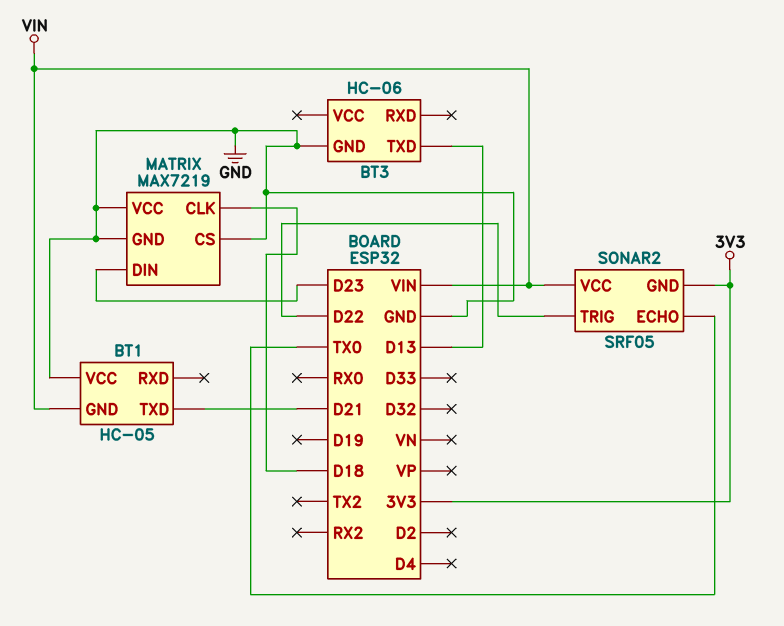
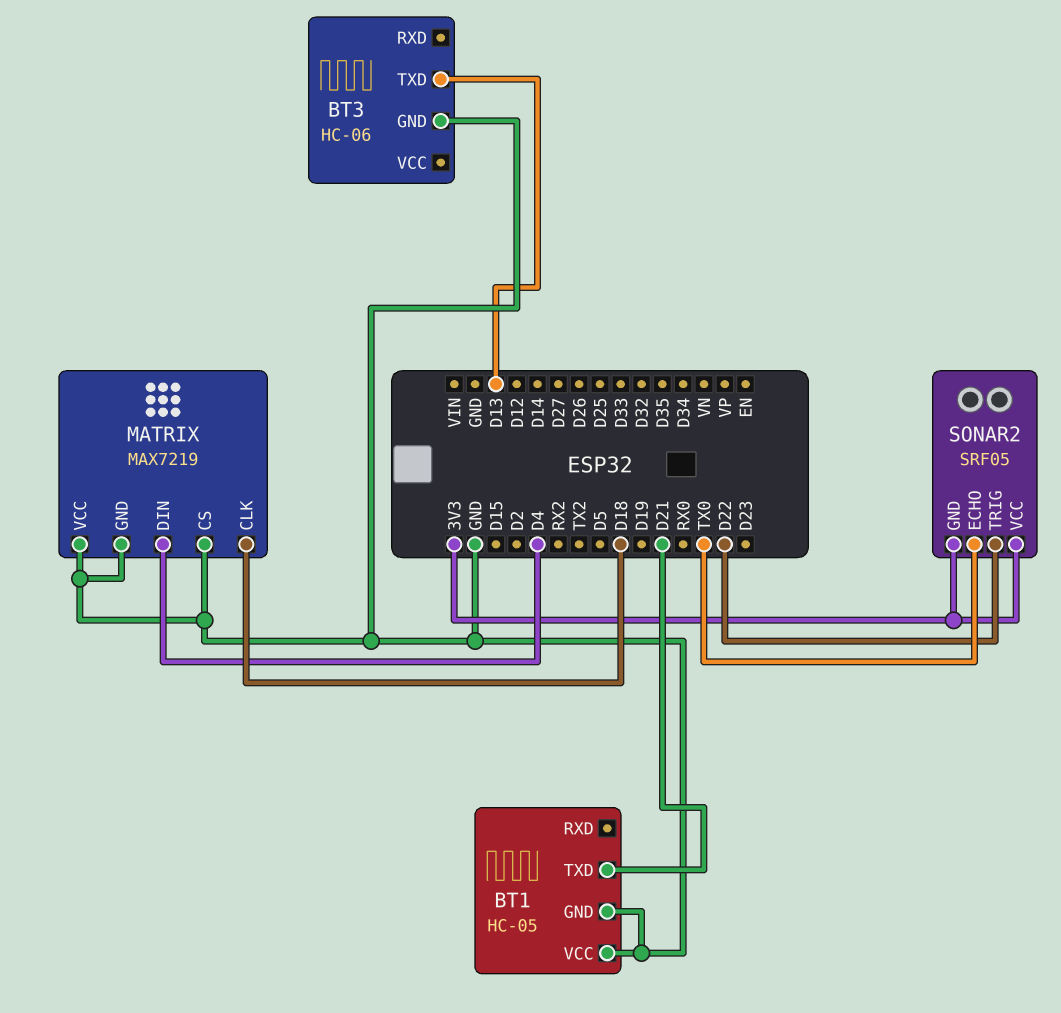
BT1 pin GND: VIN -> GND
MATRIX pin DIN: D23 -> D4
SONAR2 pin VCC: VIN -> 3V3

